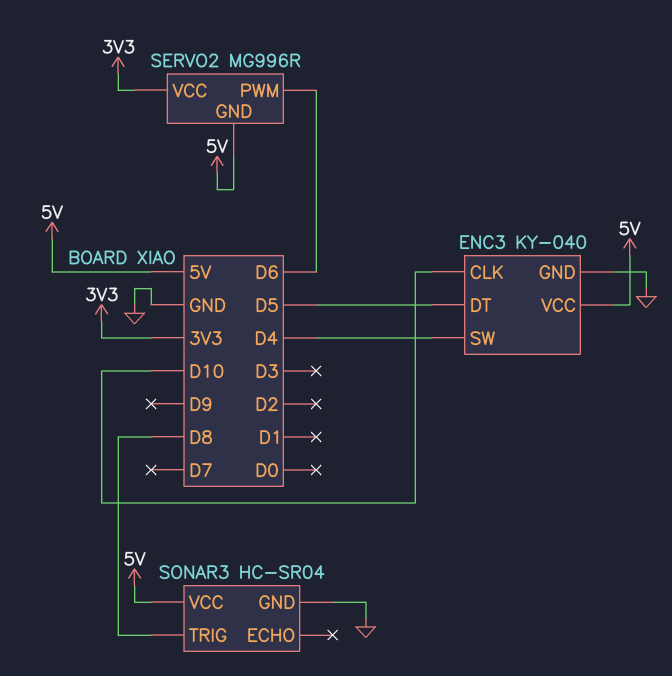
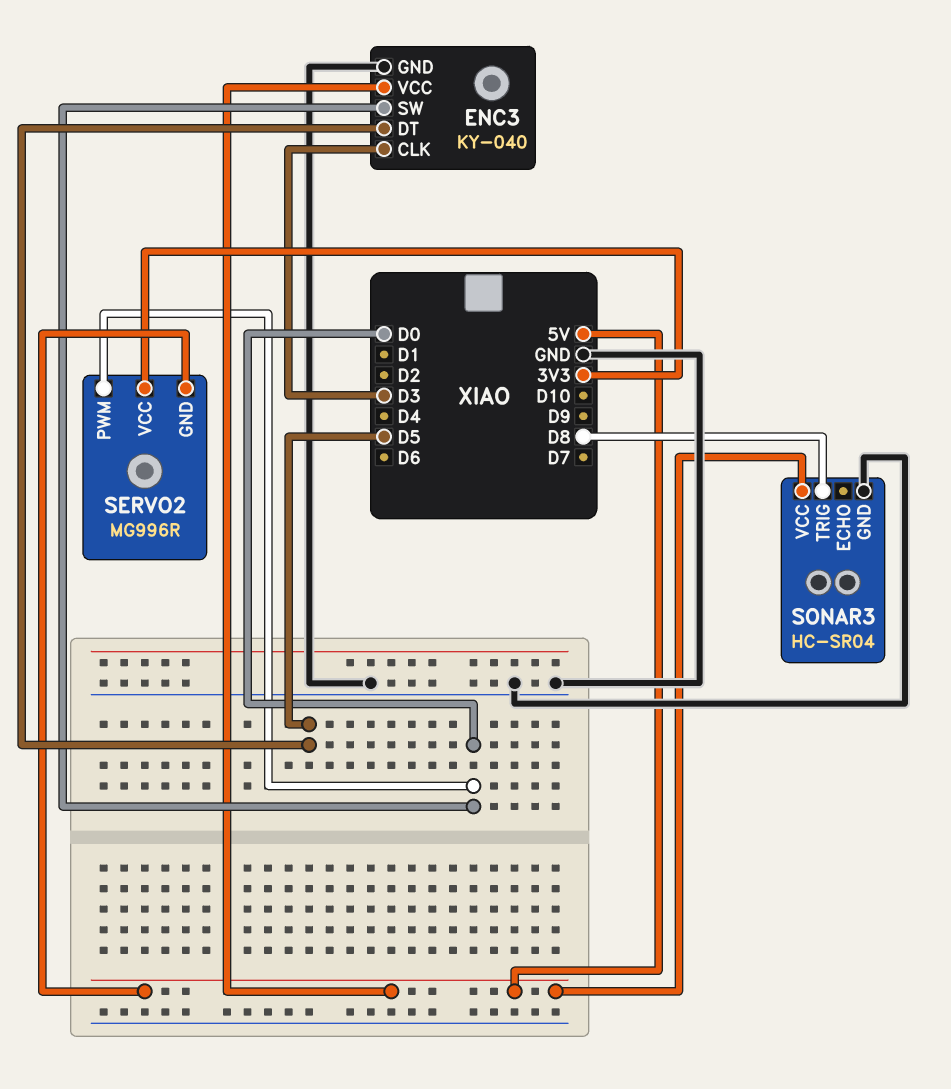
ENC3 pin CLK: D10 -> D3
ENC3 pin SW: D4 -> D0
SERVO2 pin PWM: D6 -> D0

